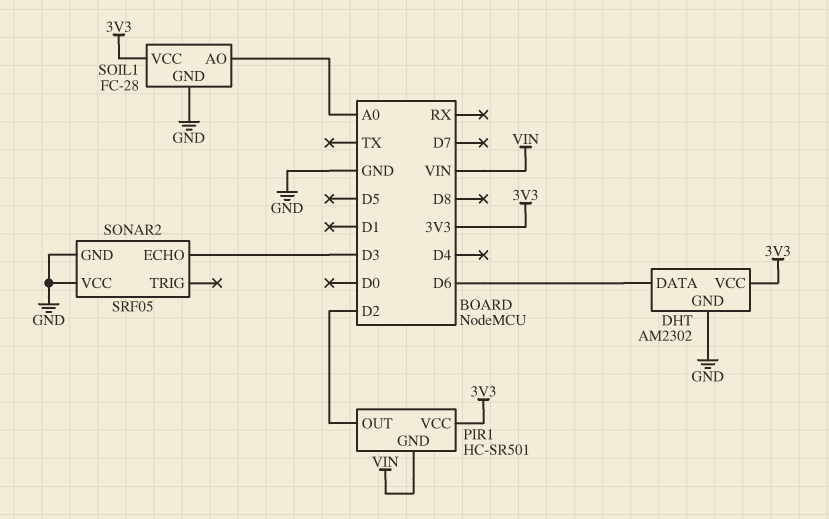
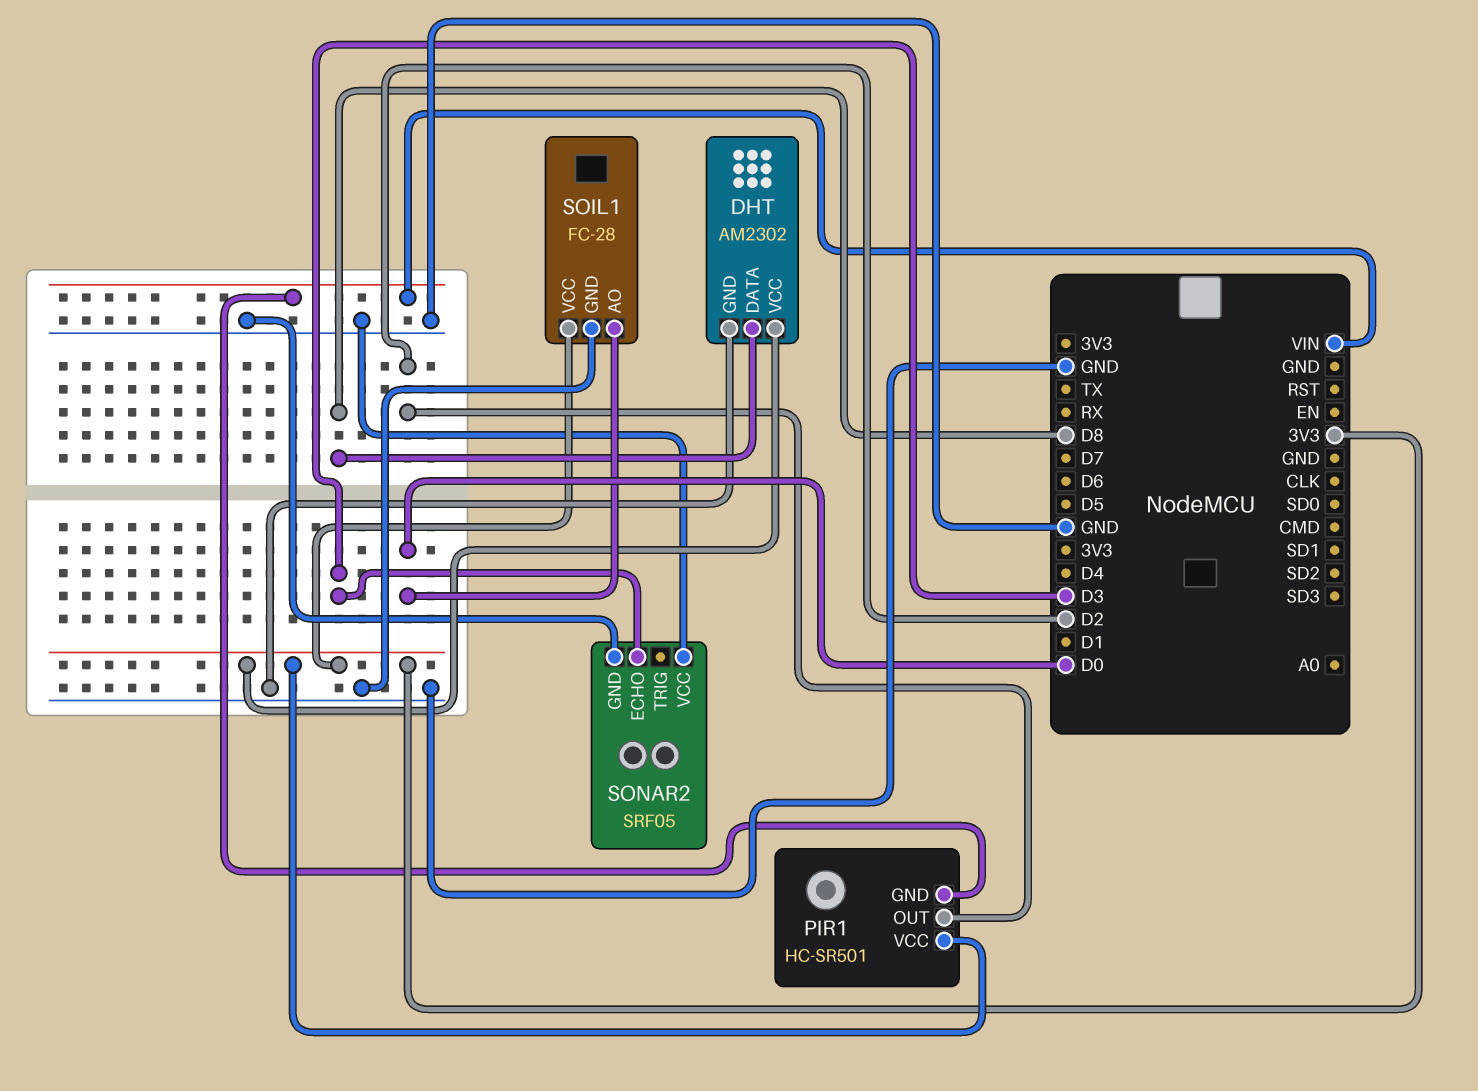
DHT pin DATA: D6 -> D8
SOIL1 pin AO: A0 -> D0

